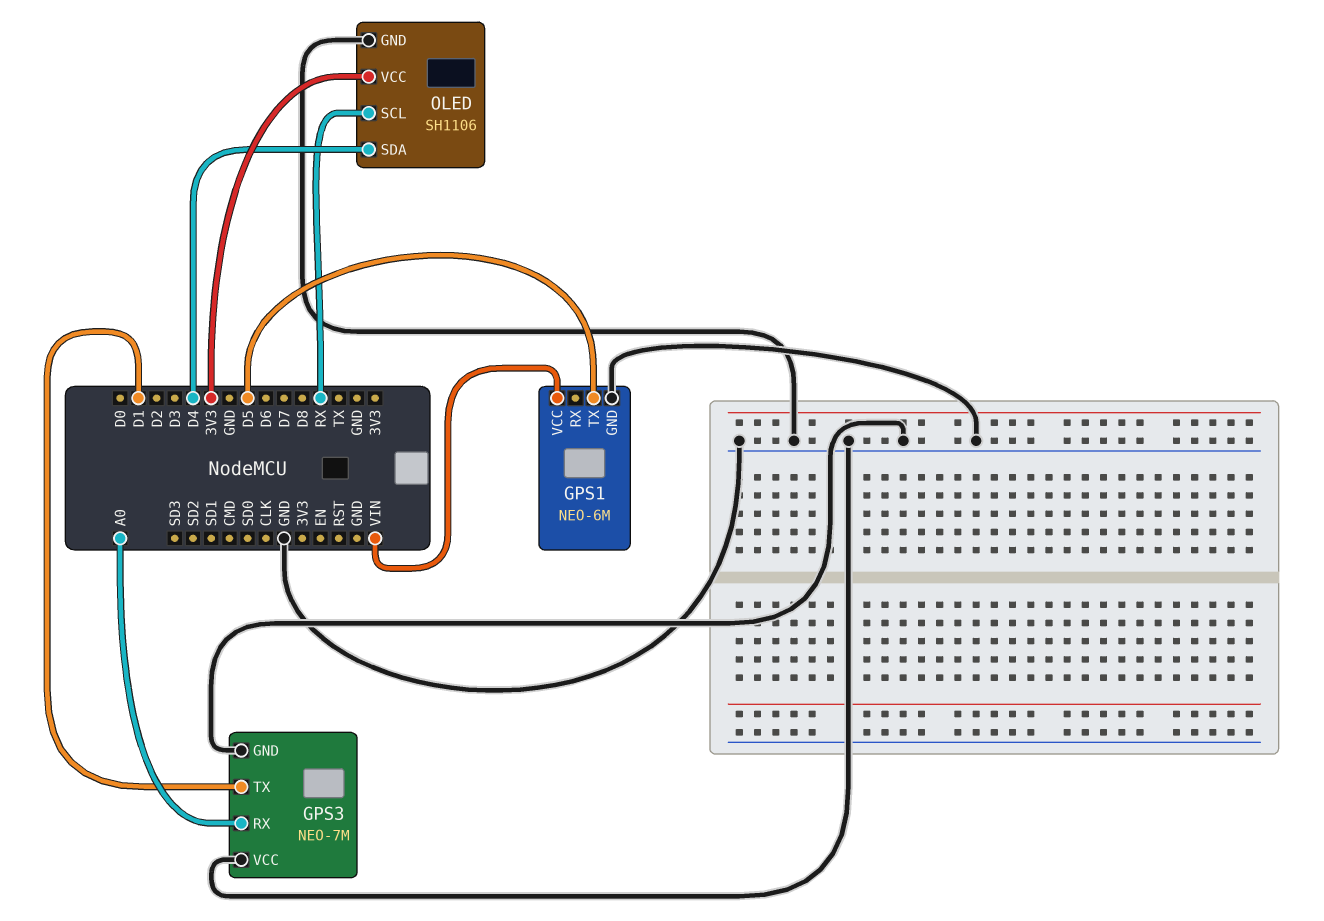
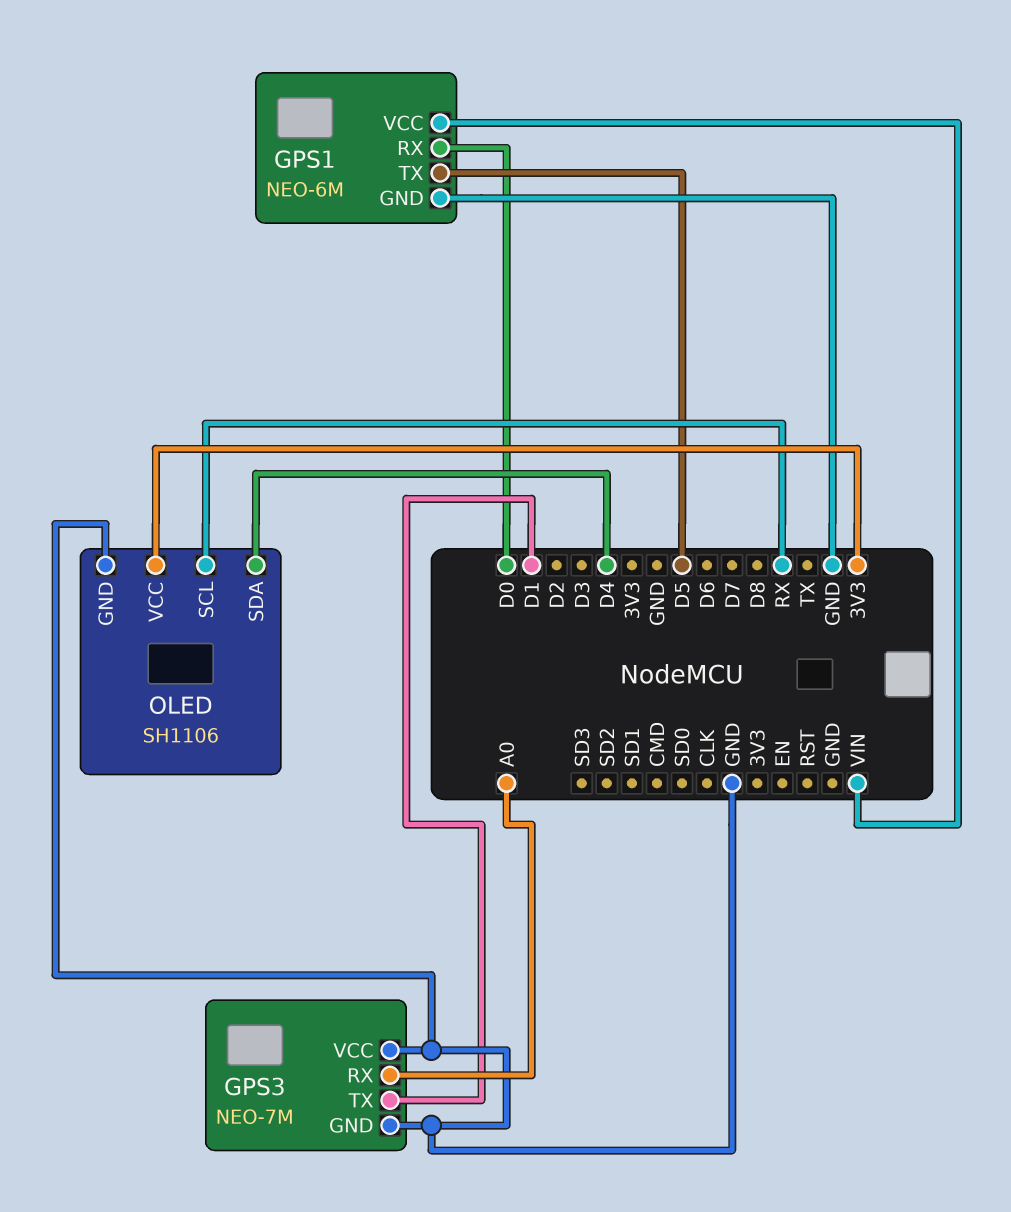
GPS1 pin RX: none -> D0

